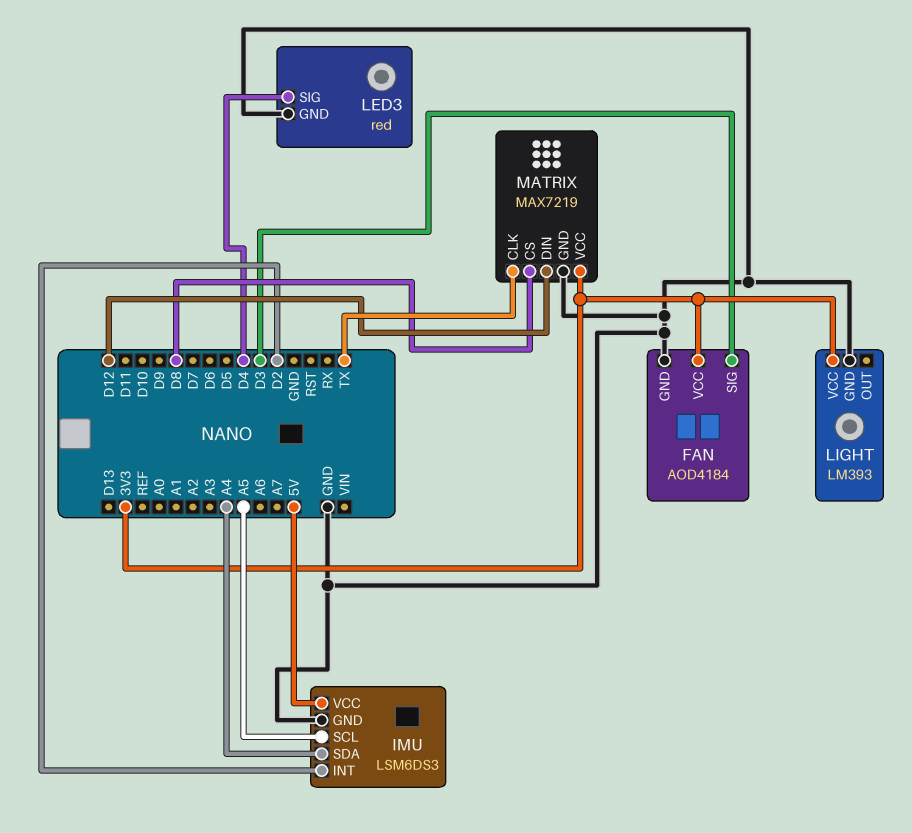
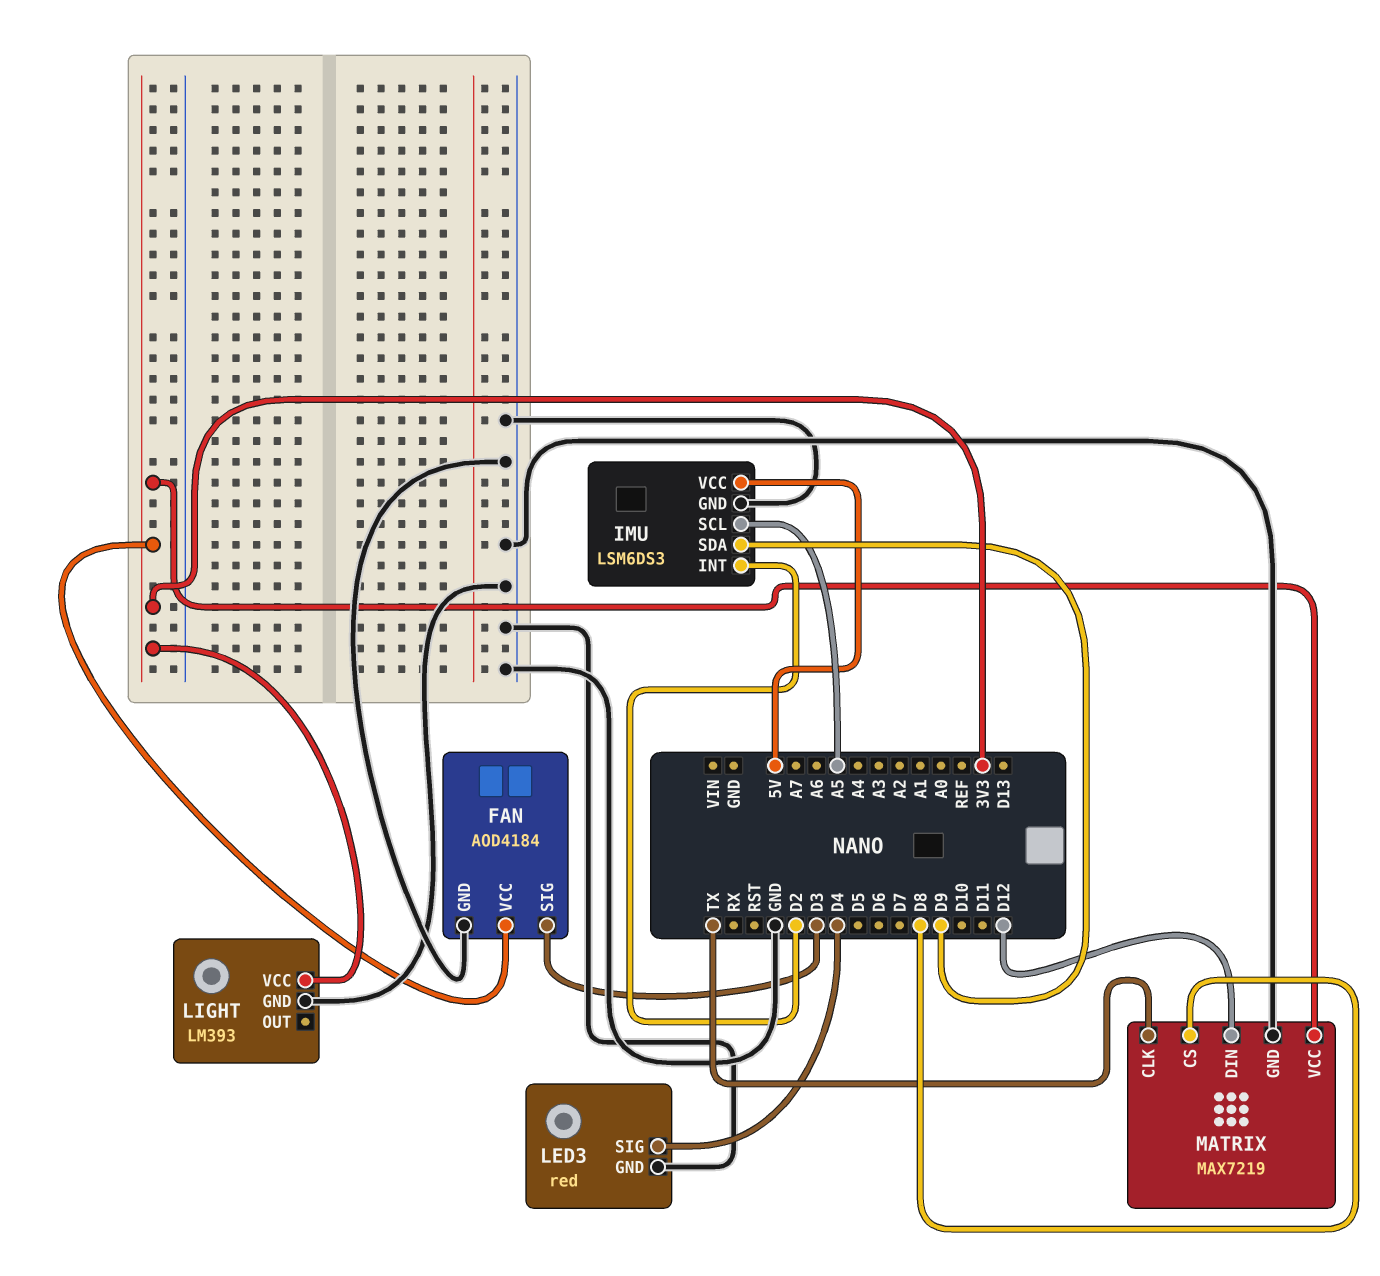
IMU pin SDA: A4 -> D9

